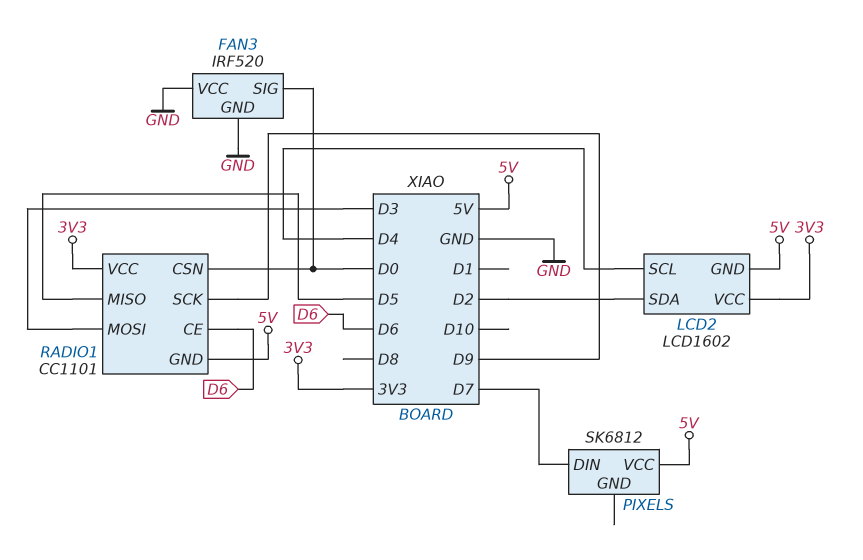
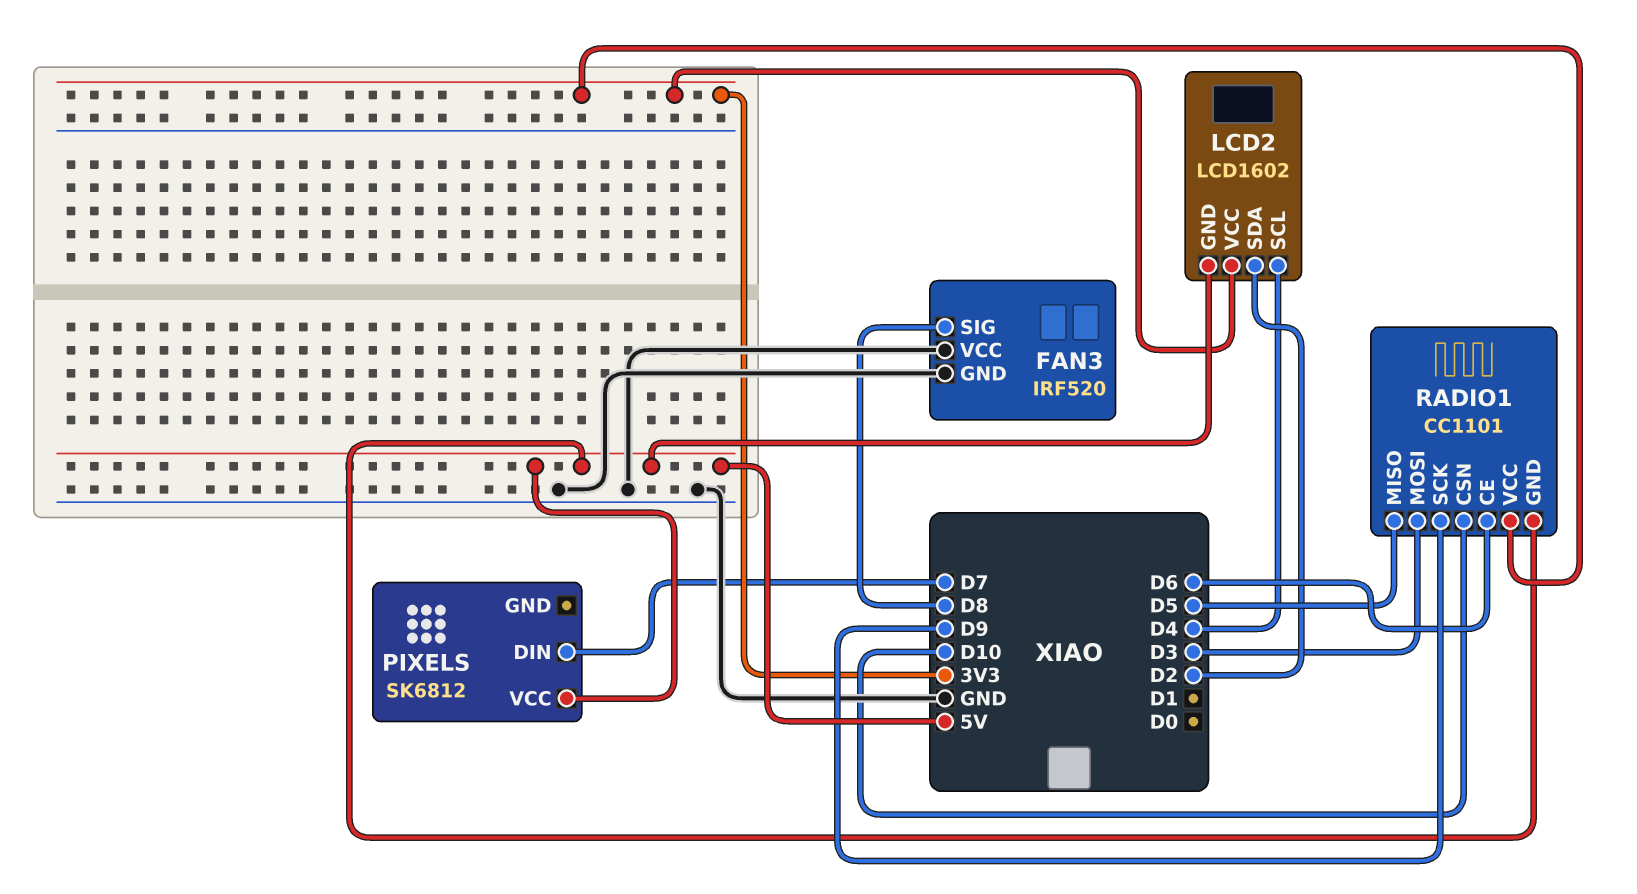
FAN3 pin SIG: D0 -> D8
RADIO1 pin CSN: D0 -> D10

